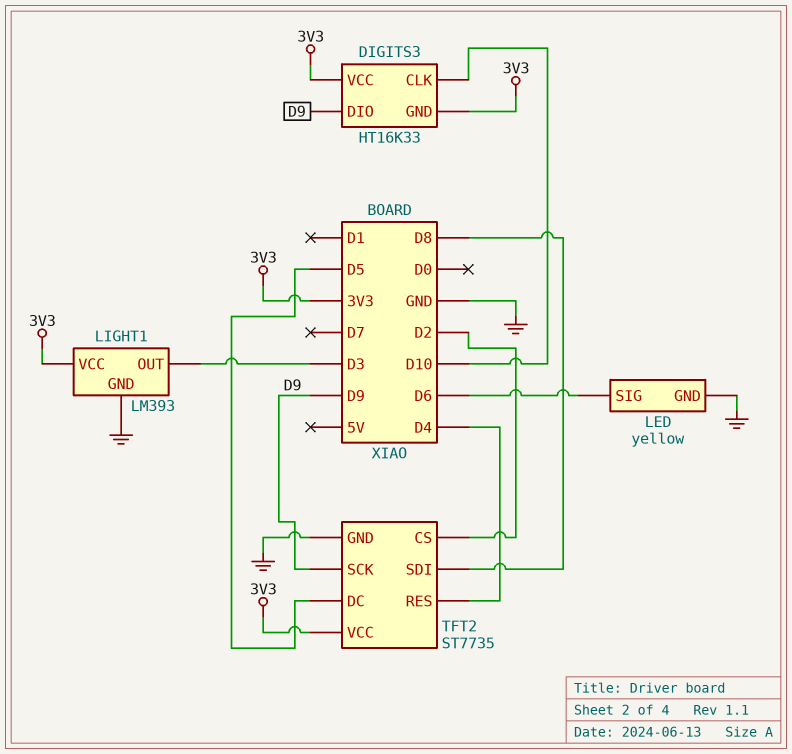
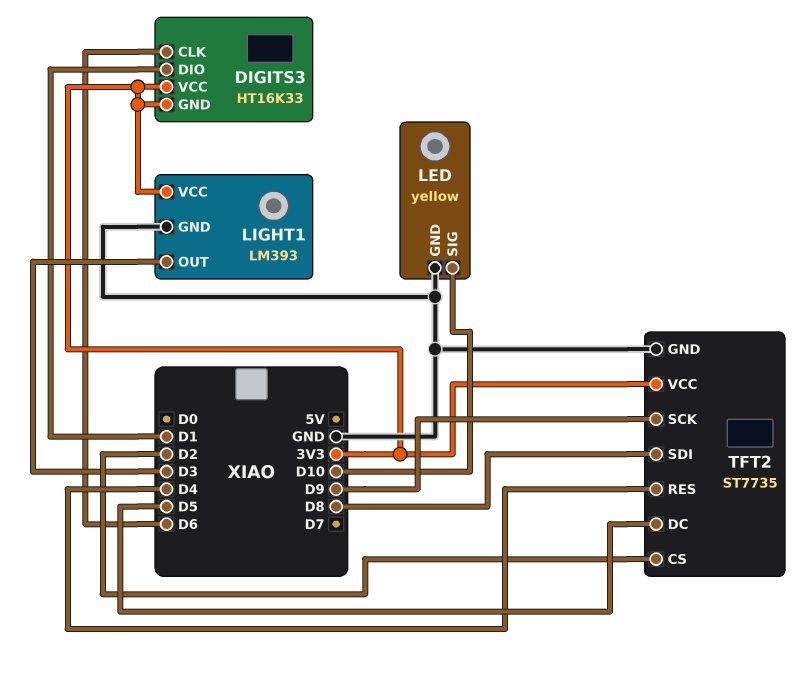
DIGITS3 pin CLK: D10 -> D6
DIGITS3 pin DIO: D9 -> D1
LED pin SIG: D6 -> D10

